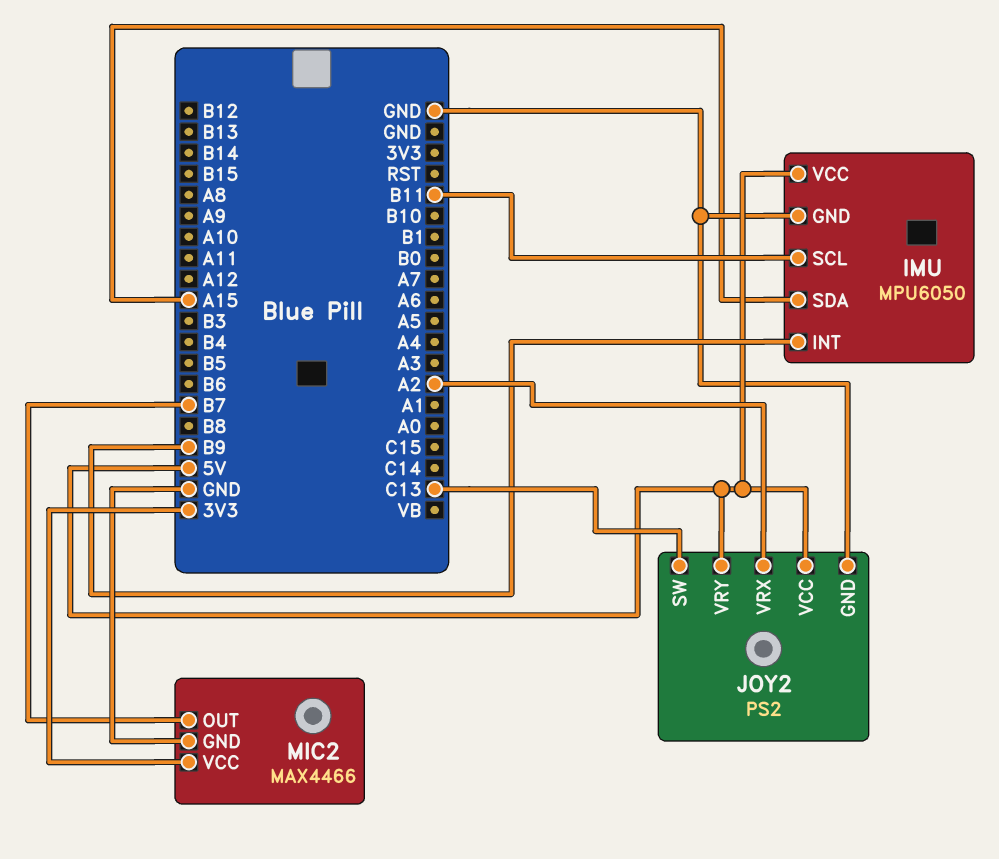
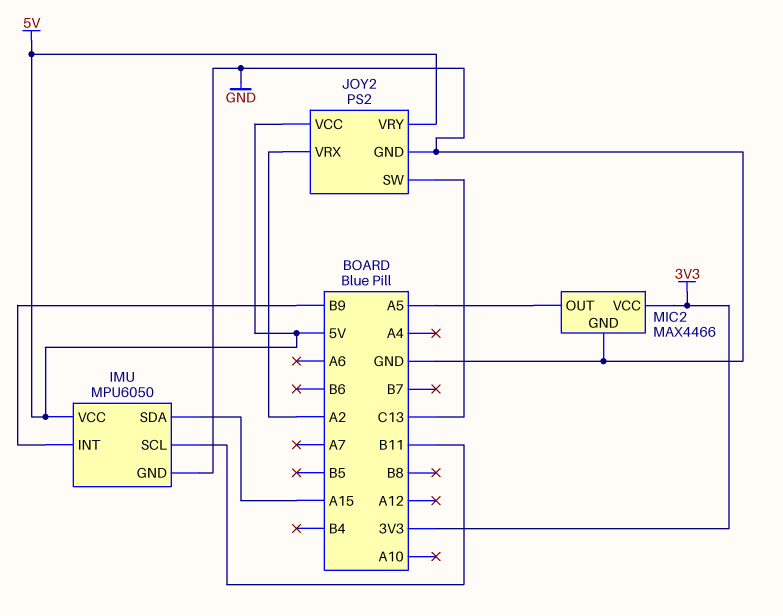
MIC2 pin OUT: B7 -> A5

